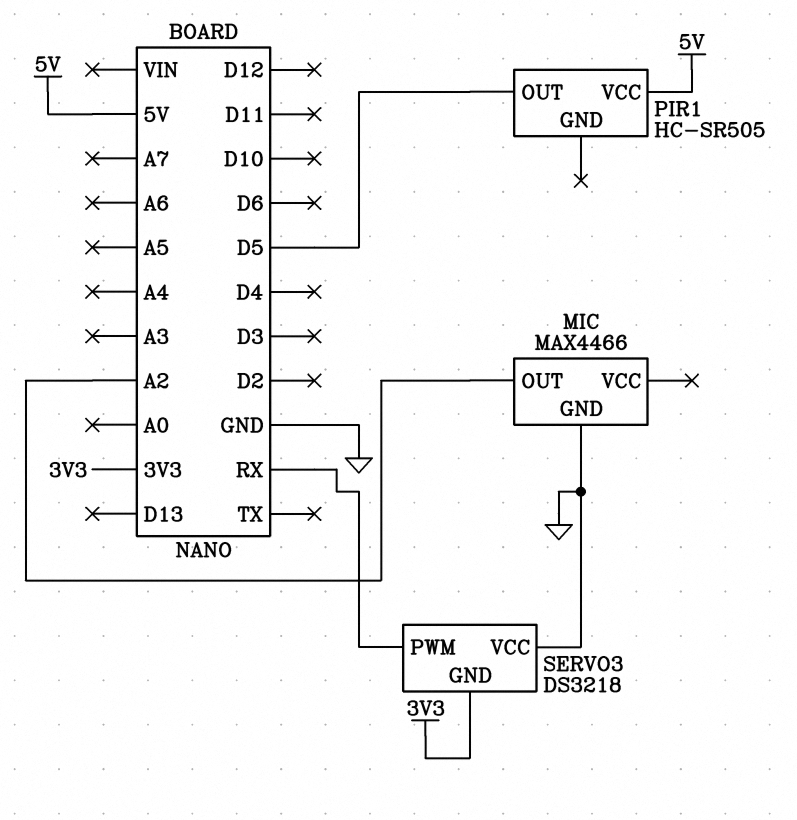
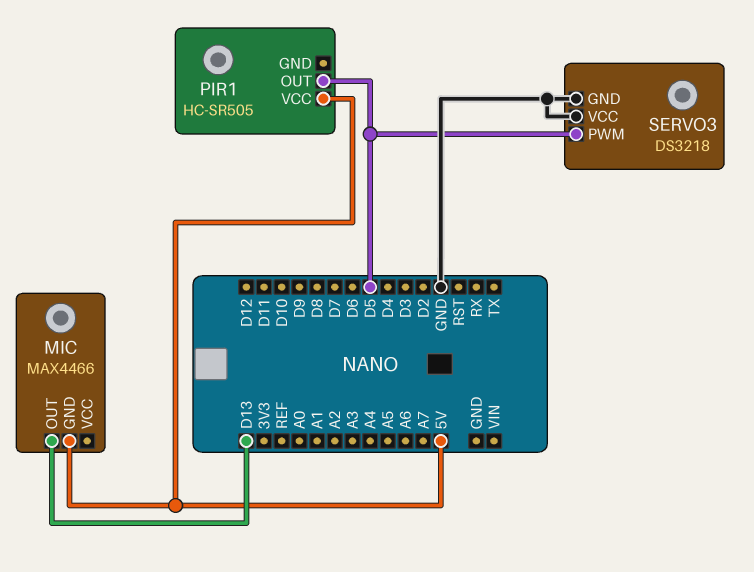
MIC pin GND: GND -> 5V
MIC pin OUT: A2 -> D13
SERVO3 pin GND: 3V3 -> GND
SERVO3 pin PWM: RX -> D5

